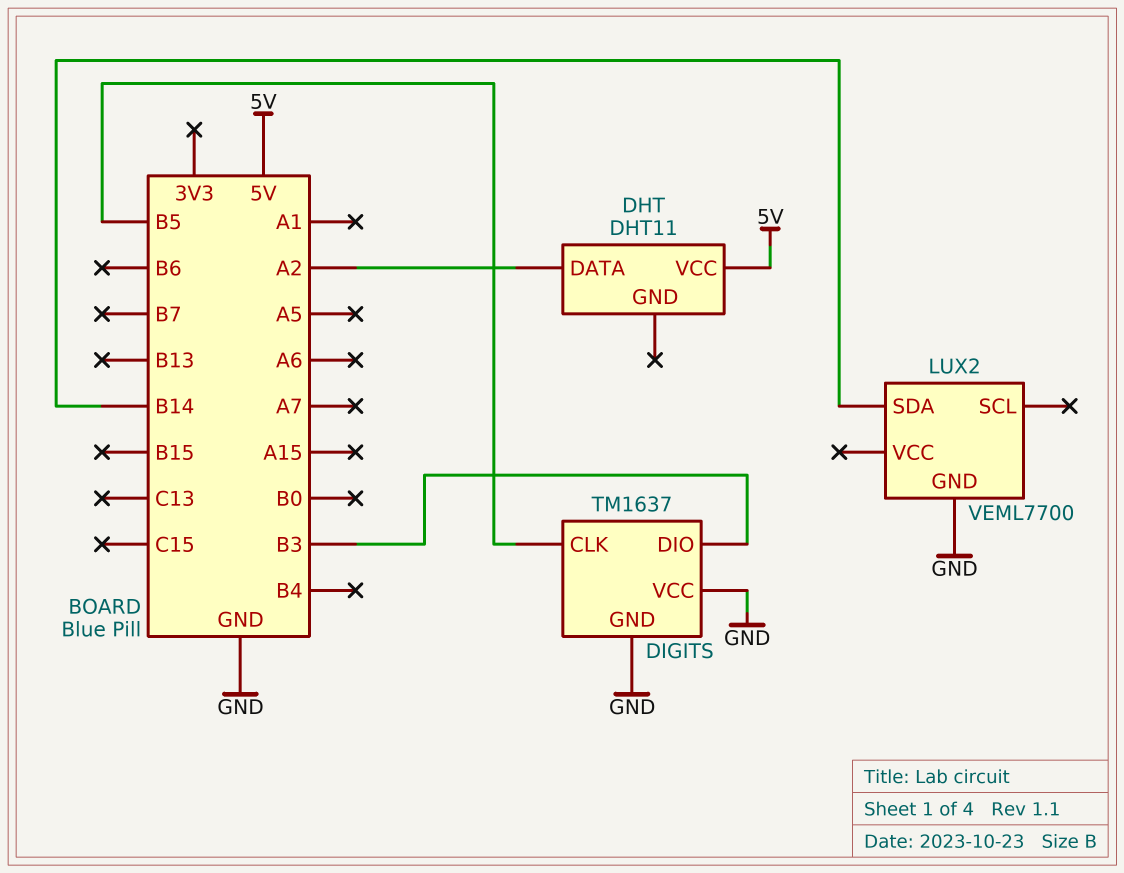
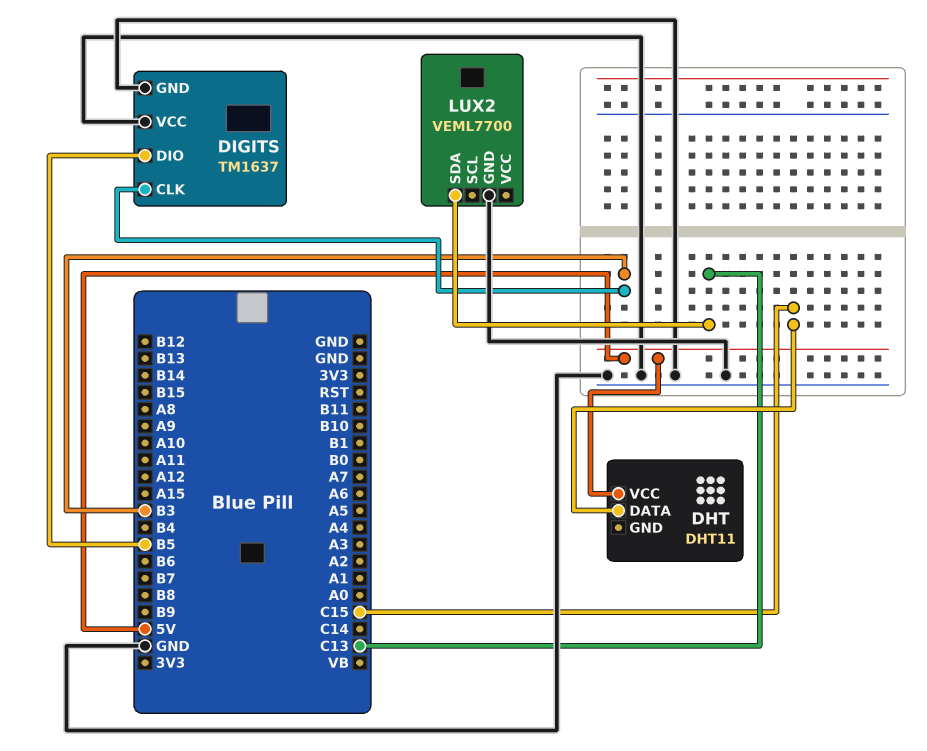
DHT pin DATA: A2 -> C15
DIGITS pin CLK: B5 -> B3
DIGITS pin DIO: B3 -> B5
LUX2 pin SDA: B14 -> C13

